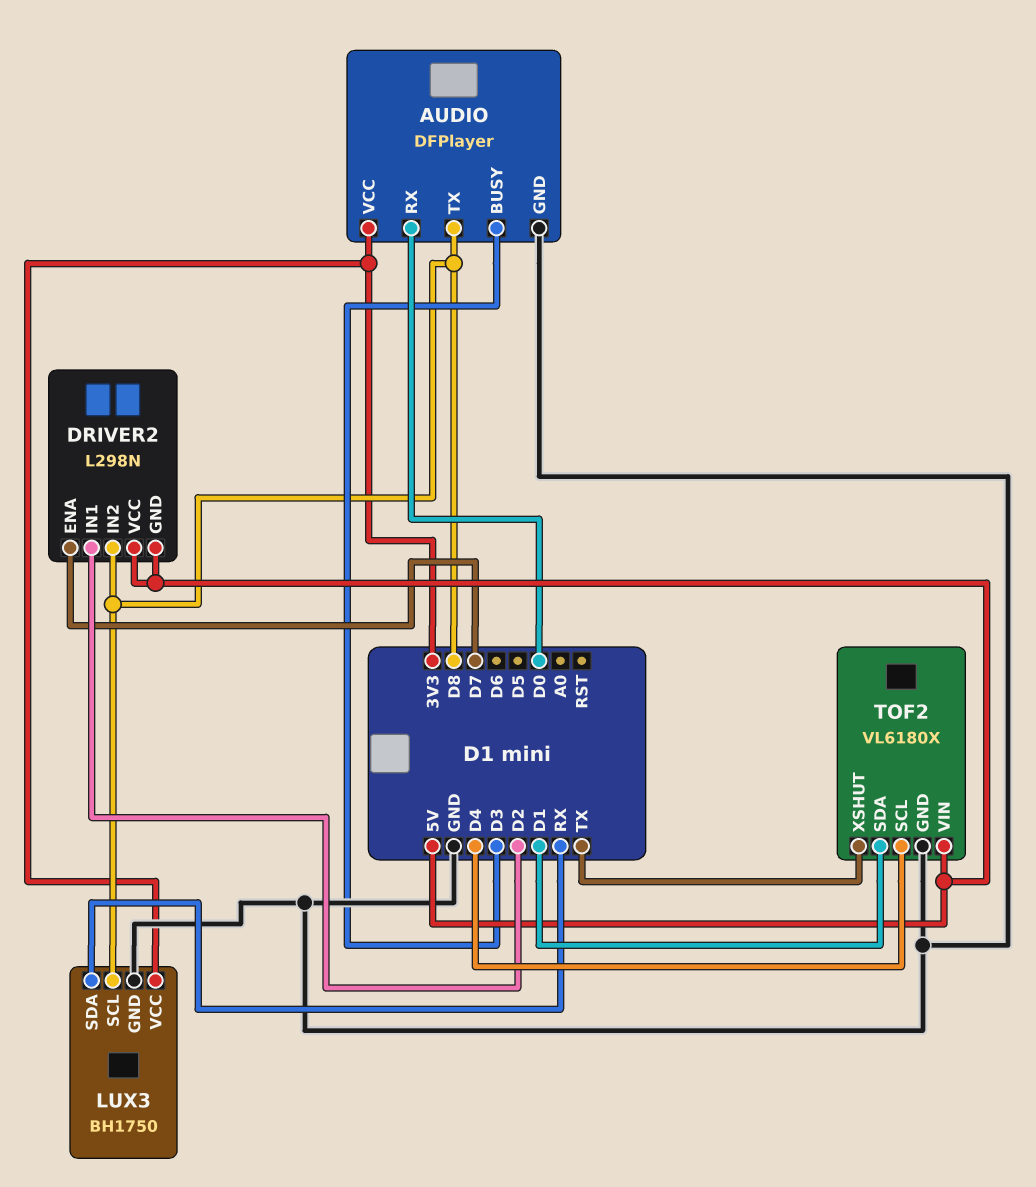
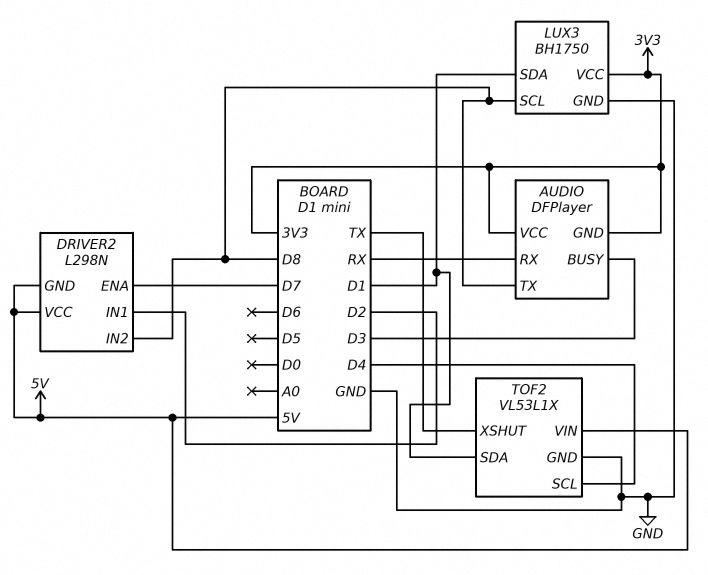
AUDIO pin GND: GND -> 3V3
AUDIO pin RX: D0 -> RX
LUX3 pin SDA: RX -> D1
TOF2: VL6180X -> VL53L1X

